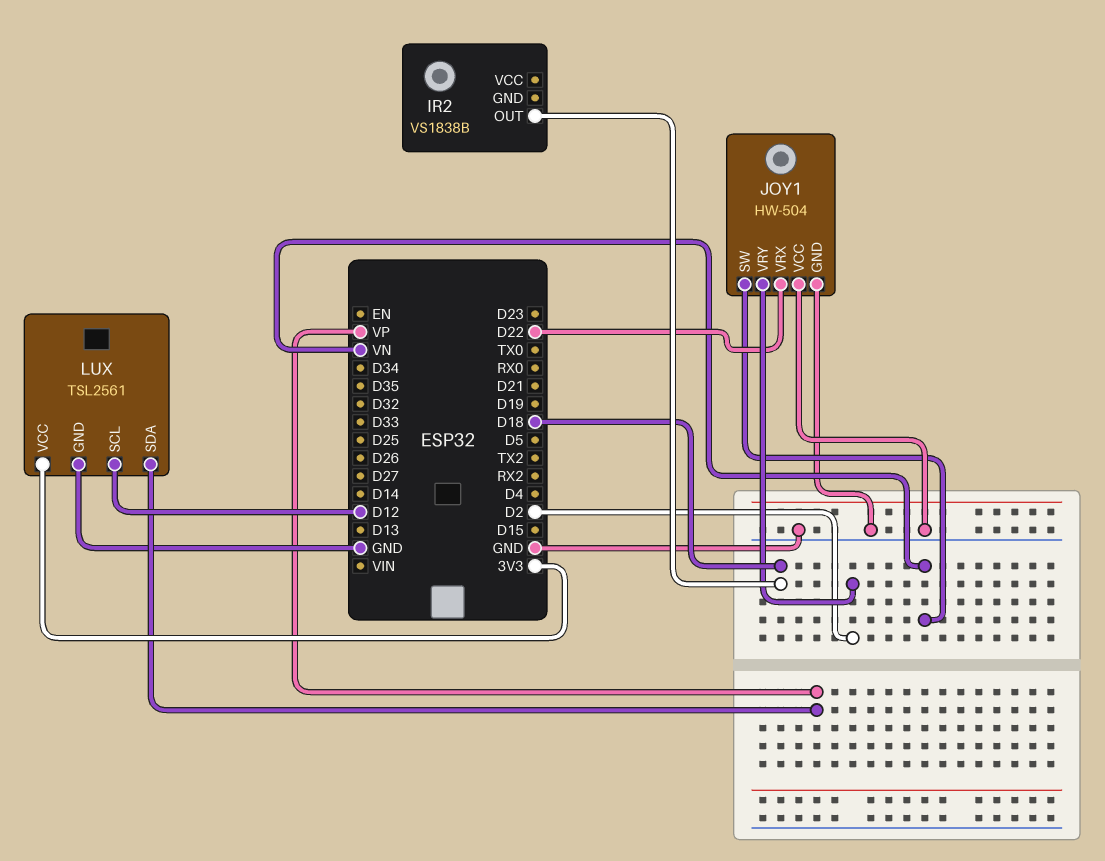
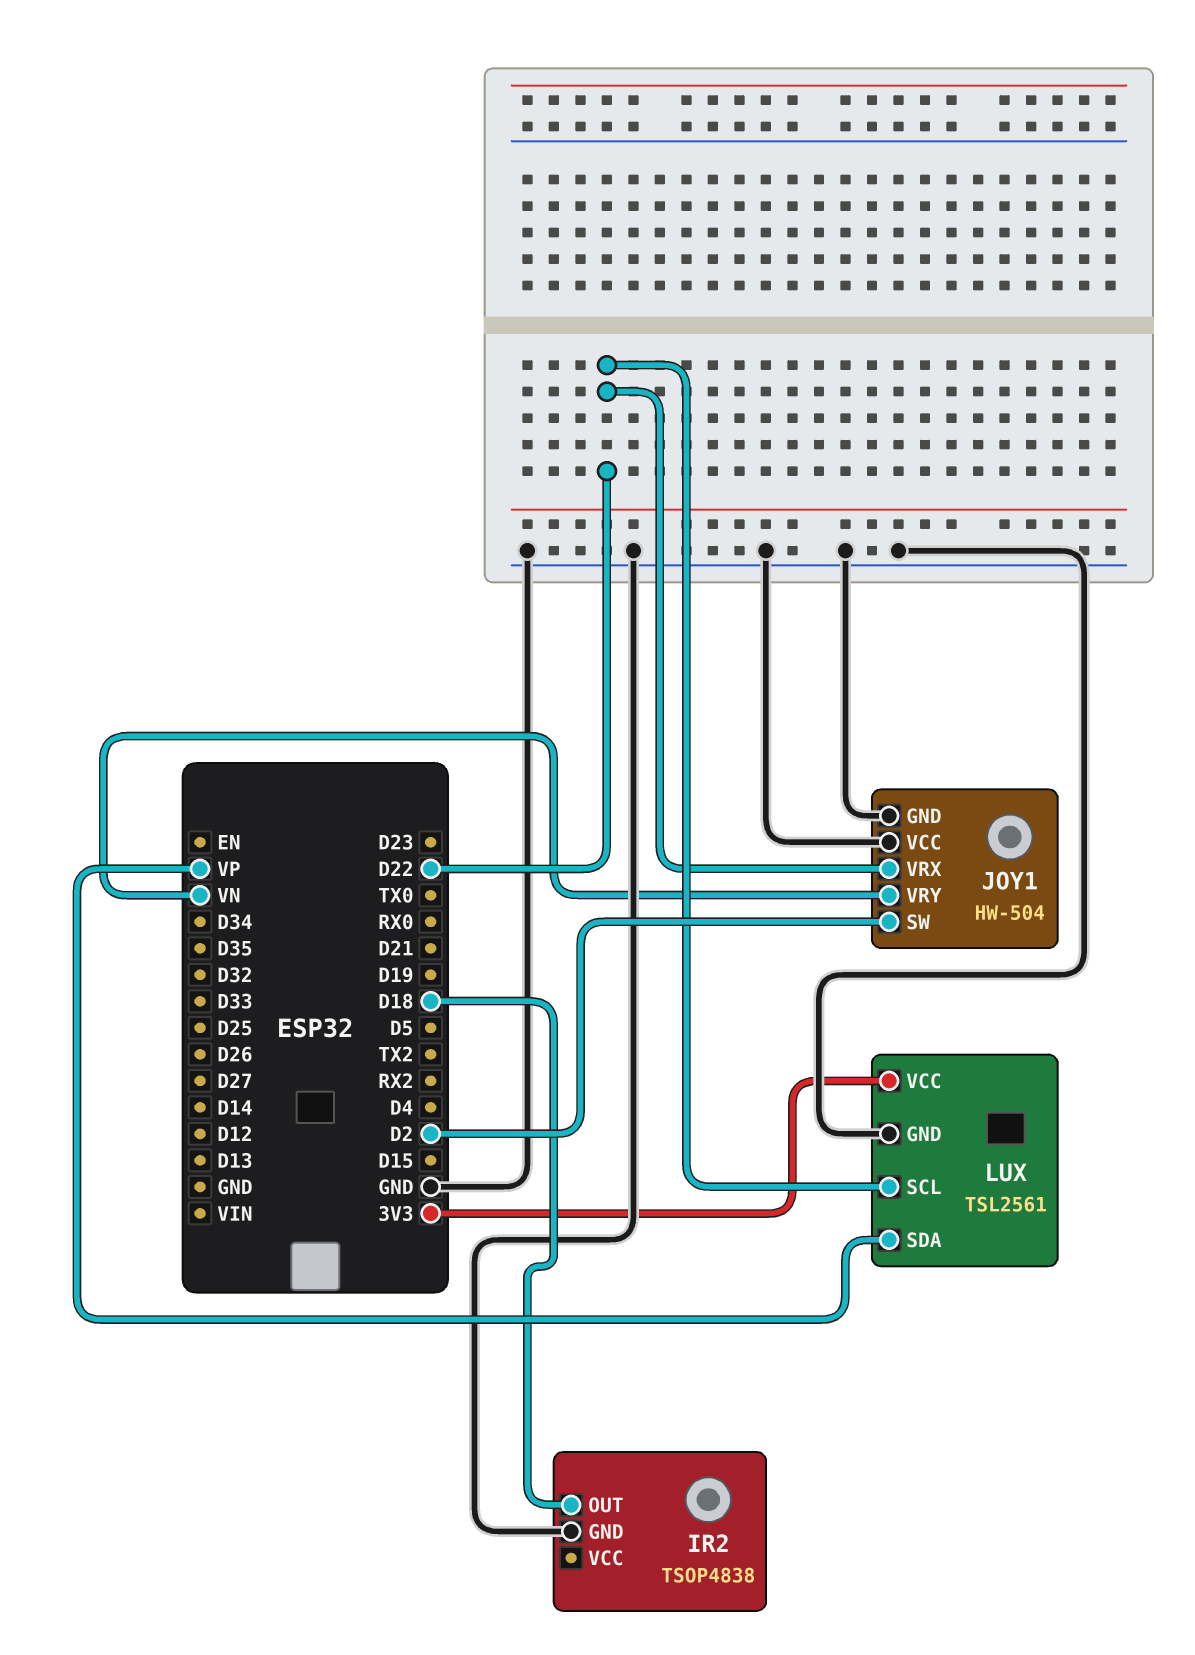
IR2: VS1838B -> TSOP4838
IR2 pin GND: none -> GND
JOY1 pin SW: VN -> D2
JOY1 pin VRY: D2 -> VN
LUX pin SCL: D12 -> D22

